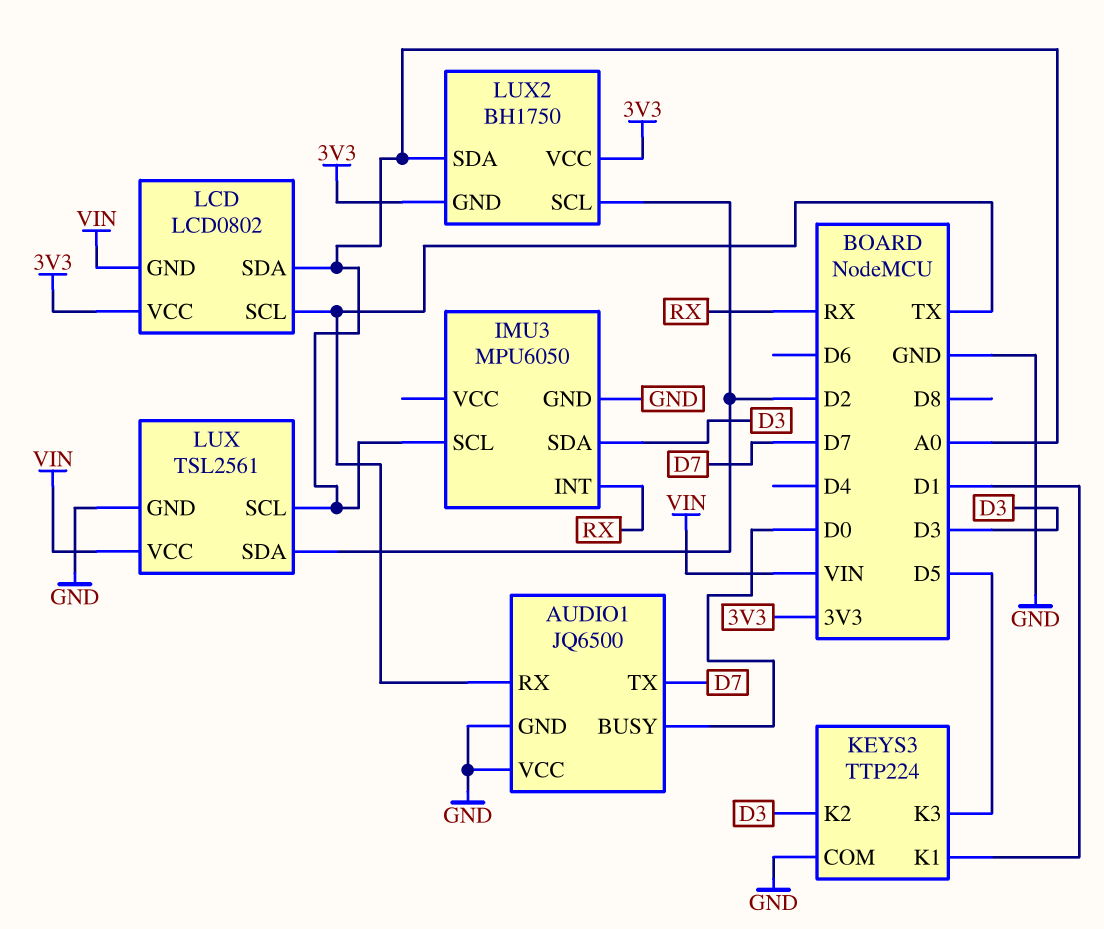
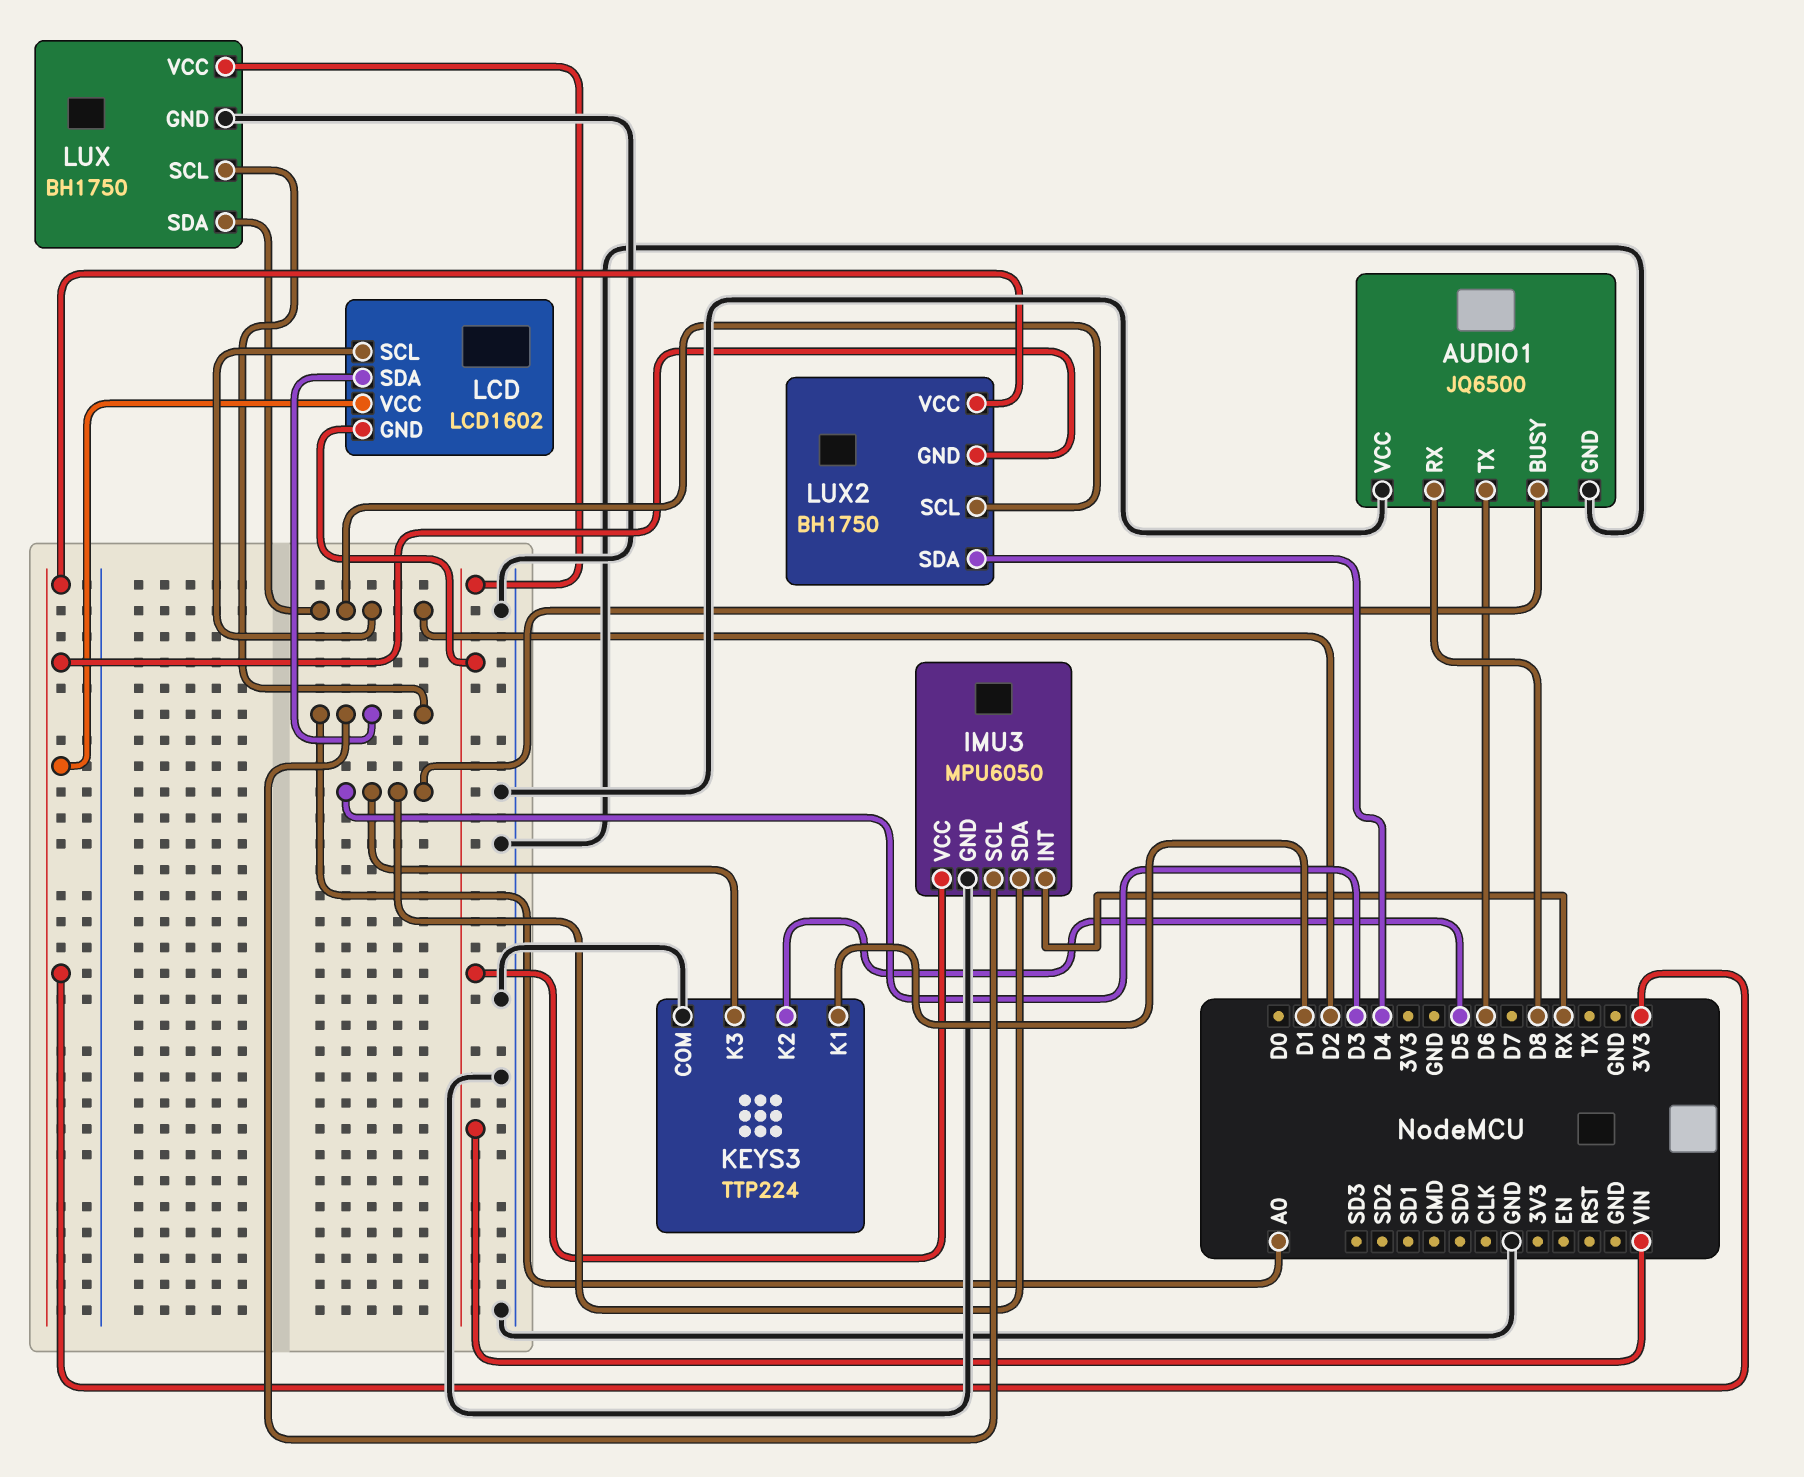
AUDIO1 pin BUSY: D0 -> D3
AUDIO1 pin RX: TX -> D8
AUDIO1 pin TX: D7 -> D6
IMU3 pin VCC: none -> VIN
KEYS3 pin K2: D3 -> D5
KEYS3 pin K3: D5 -> D3
LCD: LCD0802 -> LCD1602
LCD pin SCL: TX -> D2
LUX: TSL2561 -> BH1750
LUX2 pin SDA: A0 -> D4

